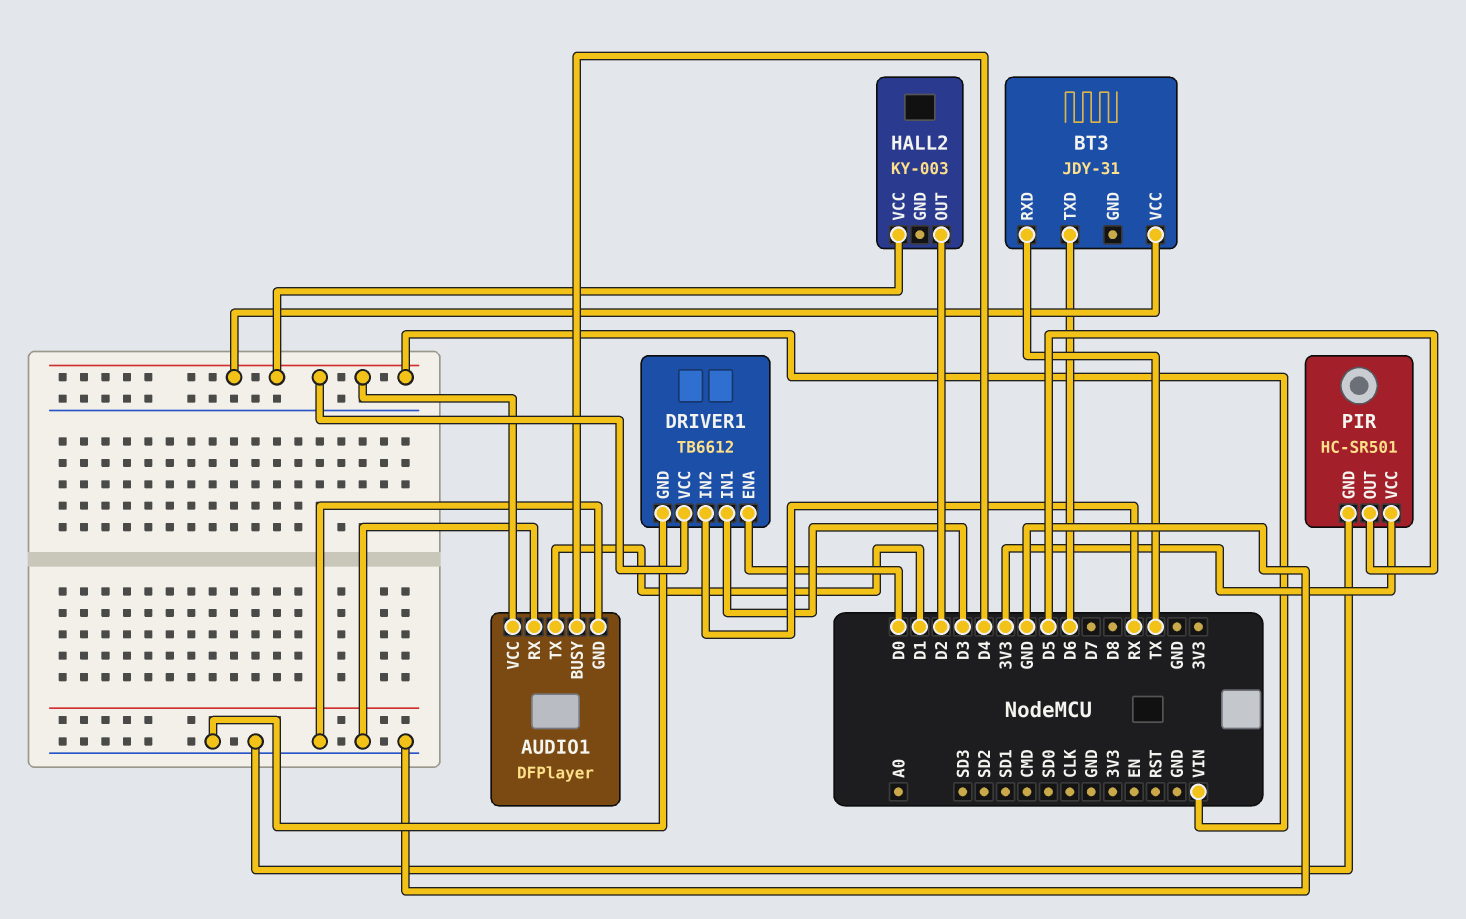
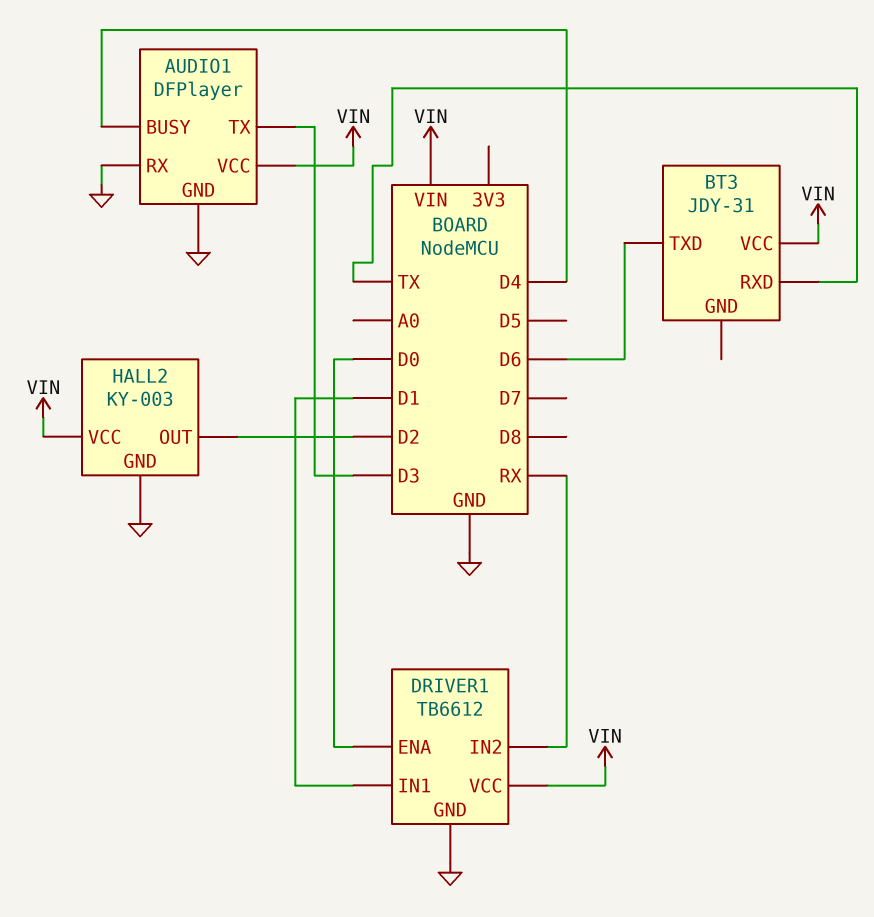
AUDIO1 pin TX: D1 -> D3
DRIVER1 pin IN1: D3 -> D1
HALL2 pin GND: none -> GND
PIR: HC-SR501 -> none
PIR pin GND: GND -> none
PIR pin OUT: D5 -> none
PIR pin VCC: 3V3 -> none

